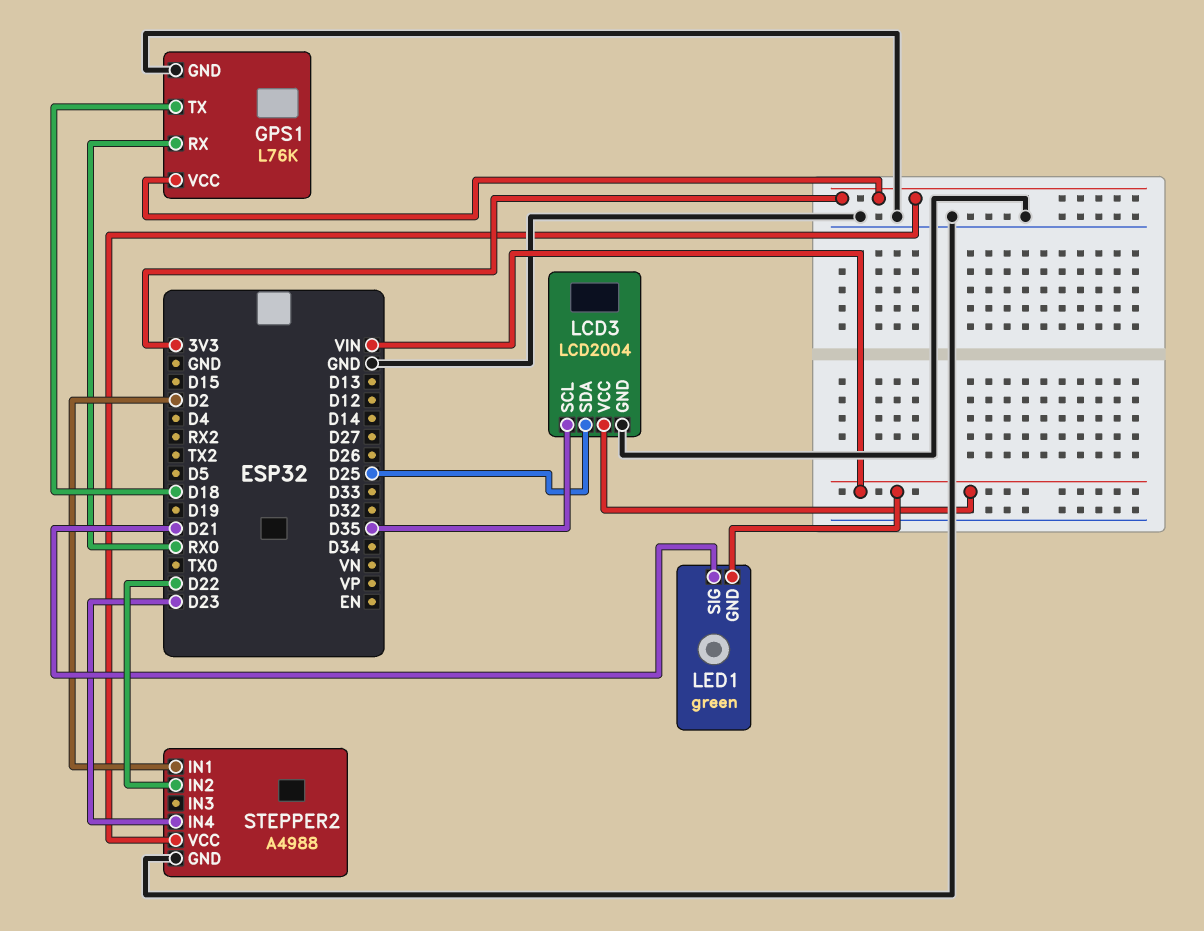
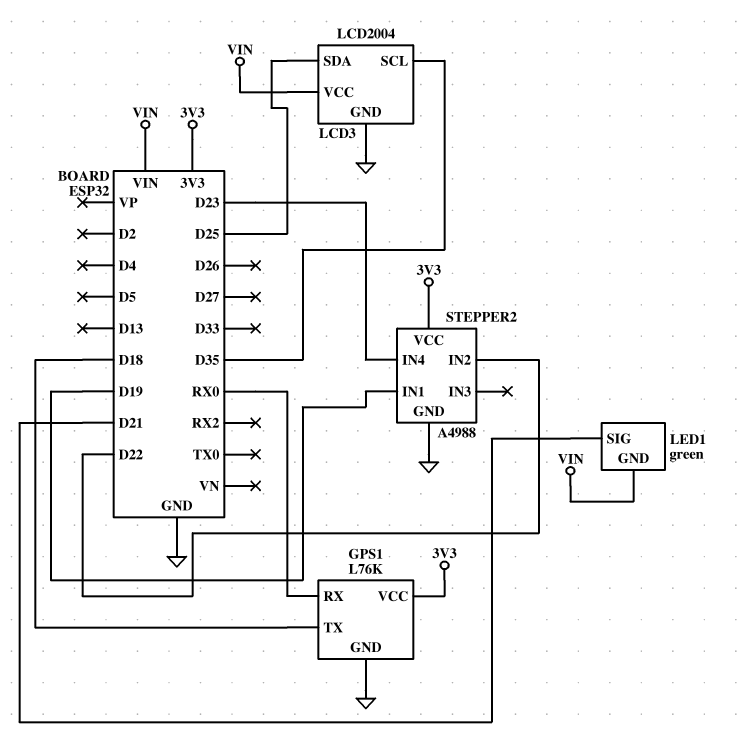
STEPPER2 pin IN1: D2 -> D19

